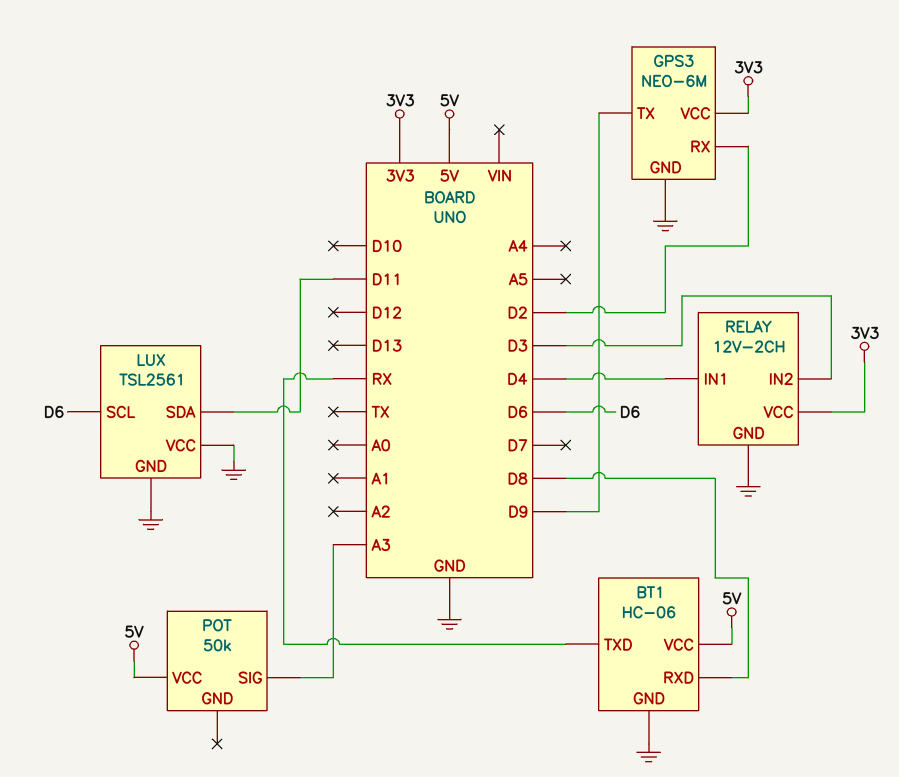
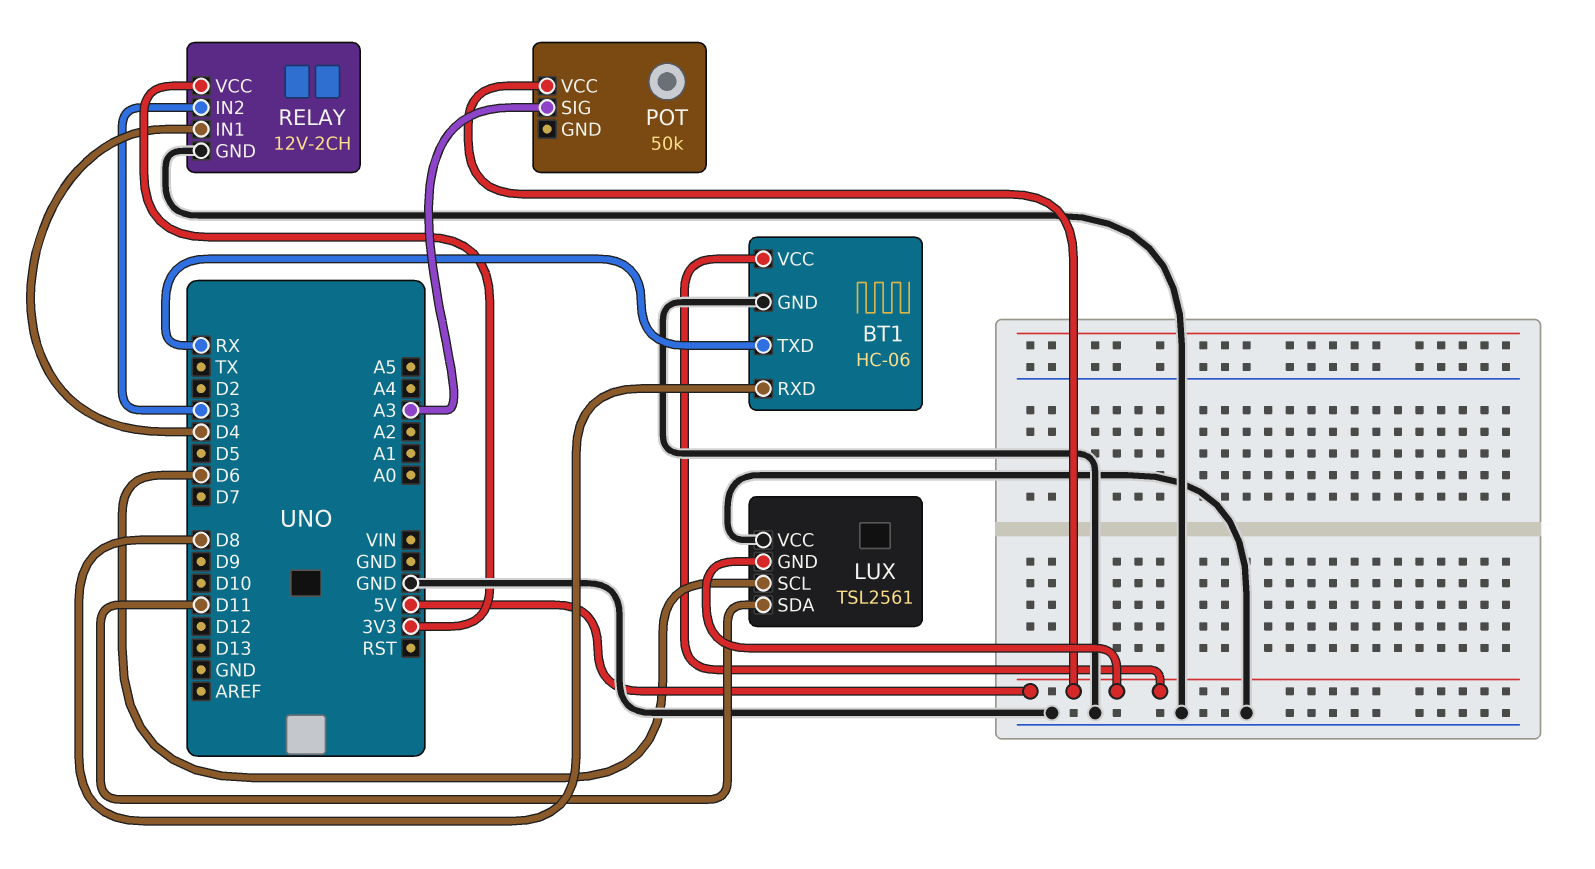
GPS3: NEO-6M -> none
GPS3 pin GND: GND -> none
GPS3 pin RX: D2 -> none
GPS3 pin TX: D9 -> none
GPS3 pin VCC: 3V3 -> none
LUX pin GND: GND -> 5V

